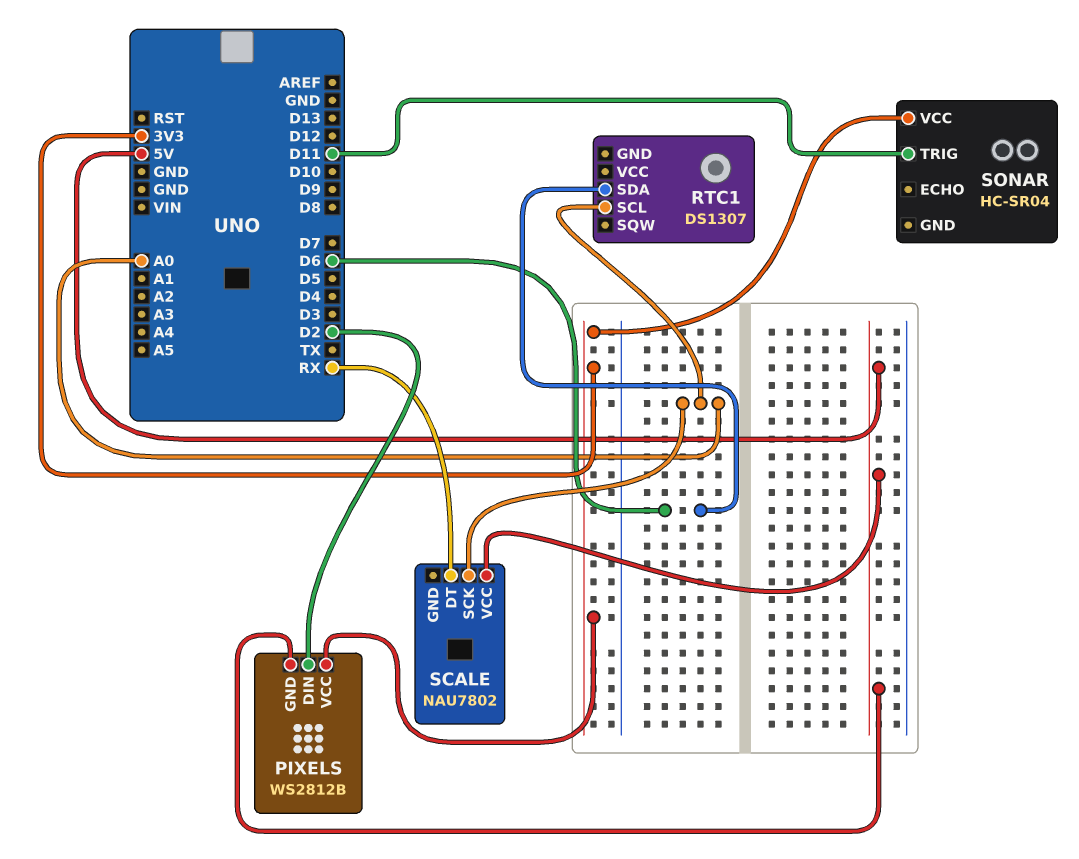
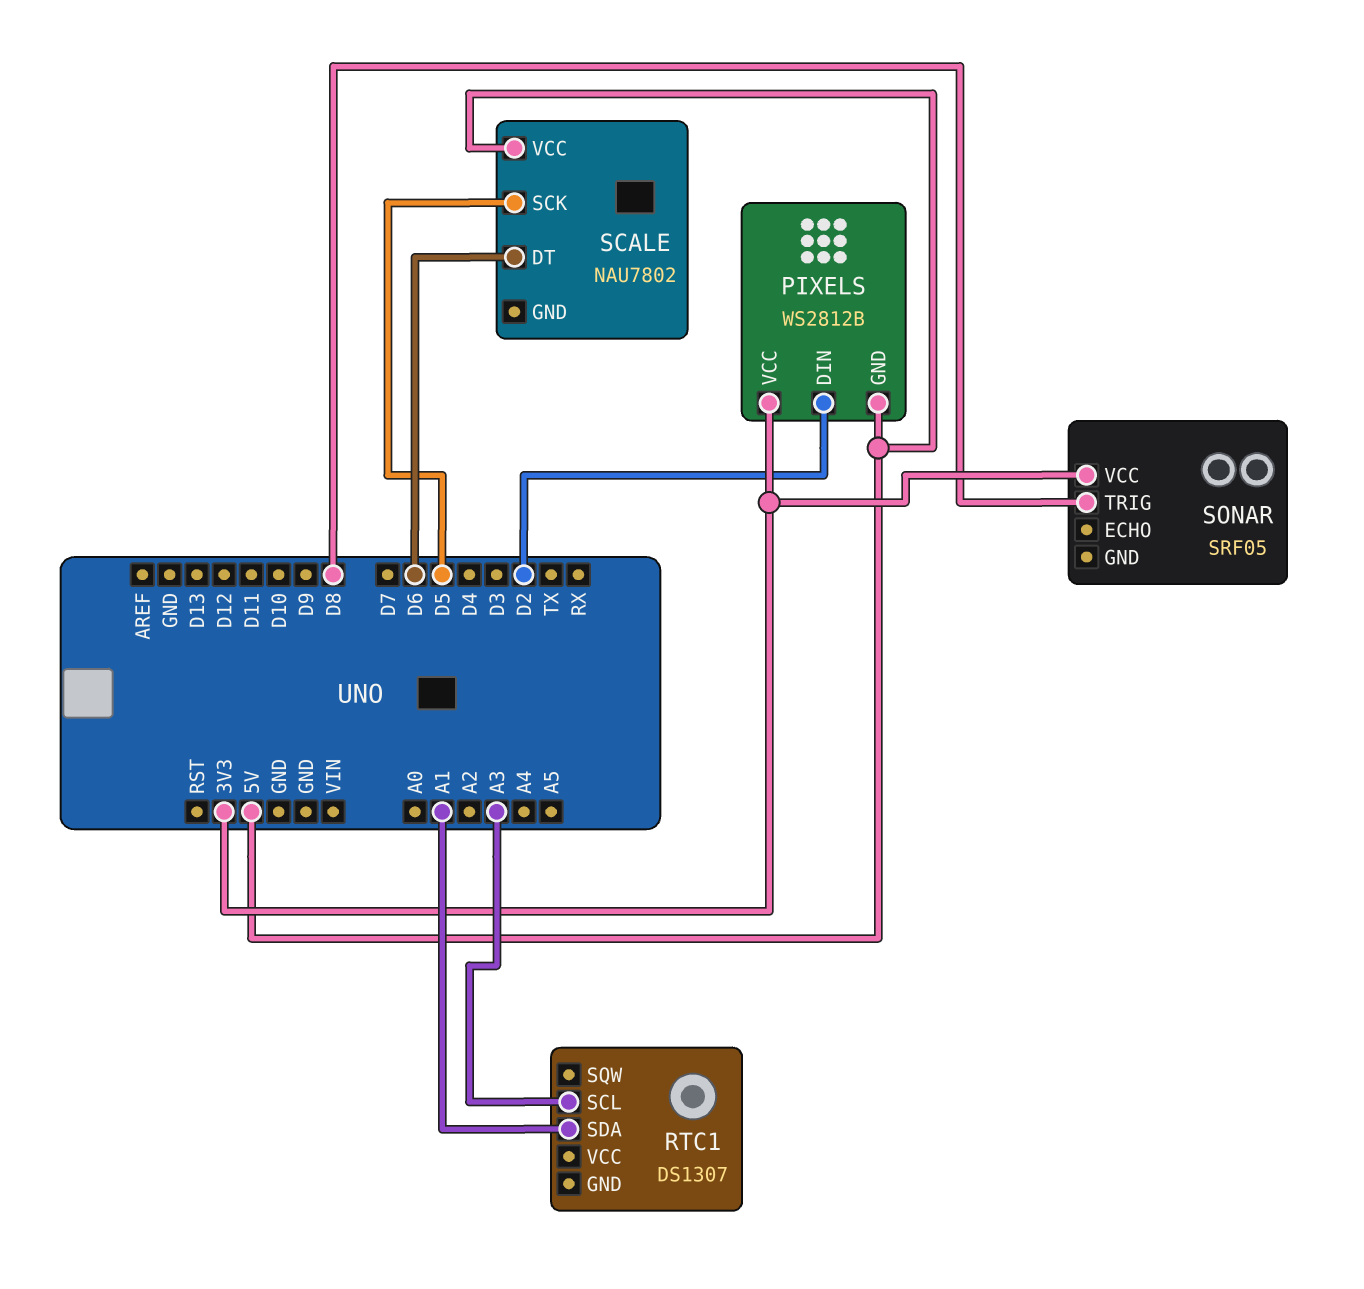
RTC1 pin SCL: A0 -> A3
RTC1 pin SDA: D6 -> A1
SCALE pin DT: RX -> D6
SCALE pin SCK: A0 -> D5
SONAR: HC-SR04 -> SRF05
SONAR pin TRIG: D11 -> D8

